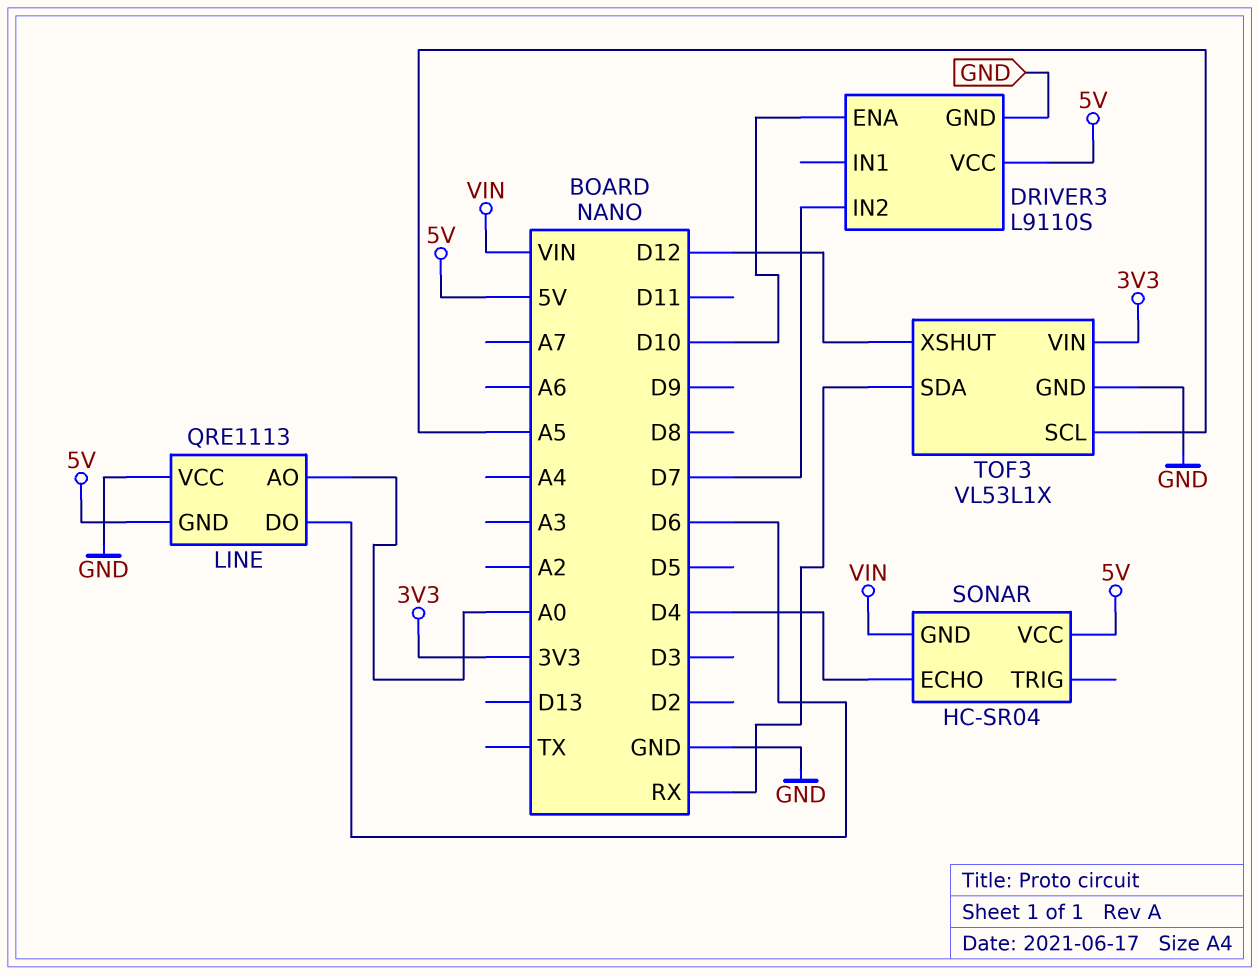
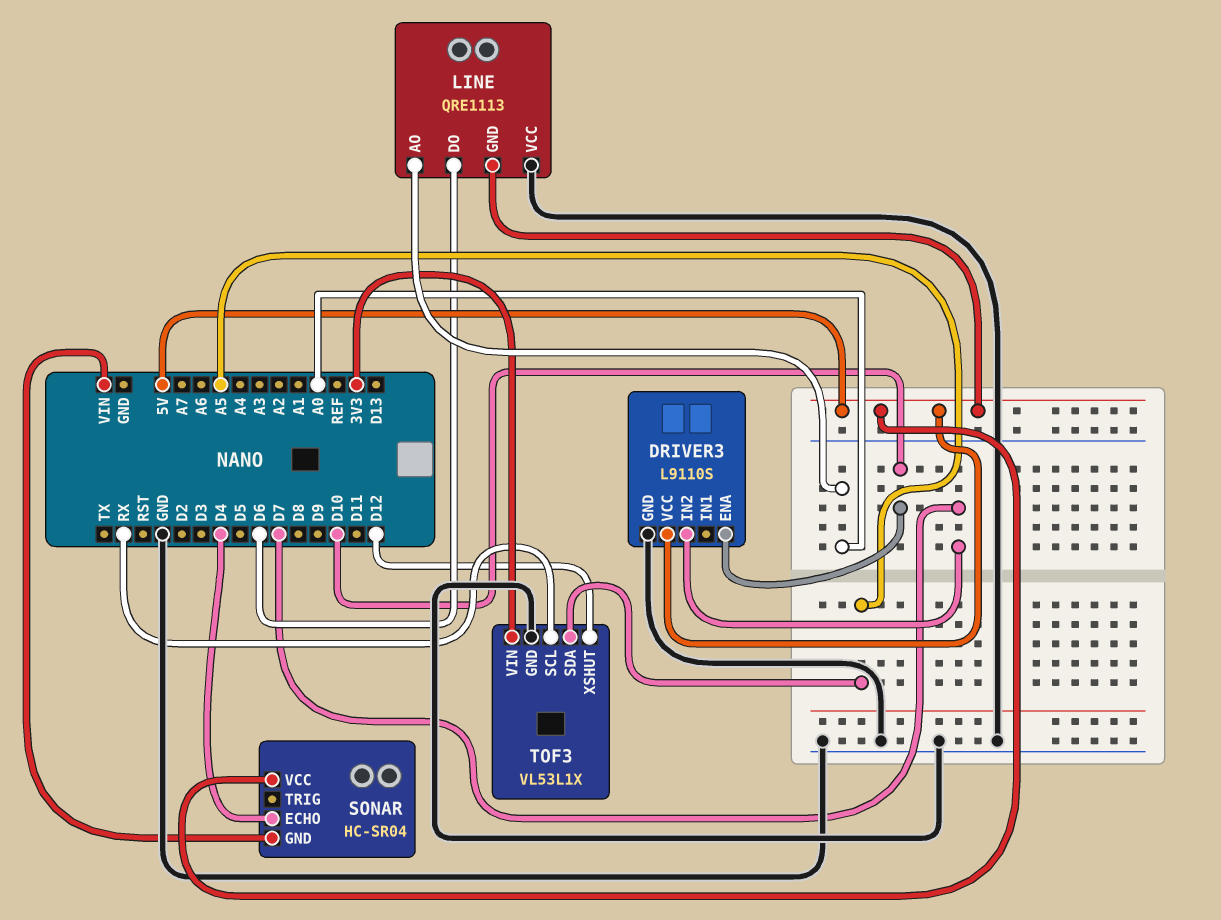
TOF3 pin SCL: A5 -> RX
TOF3 pin SDA: RX -> A5

